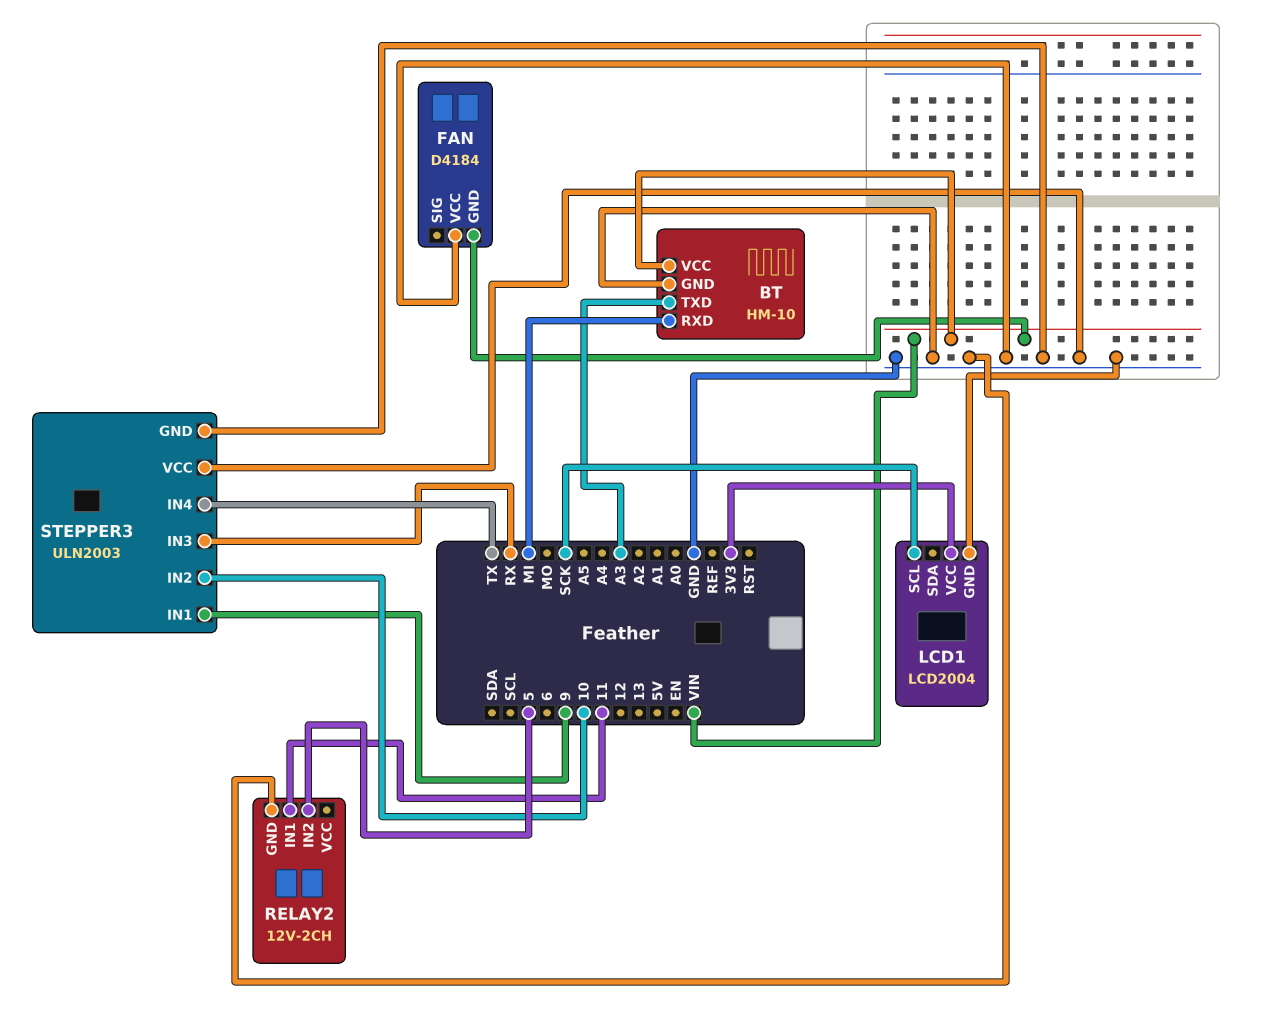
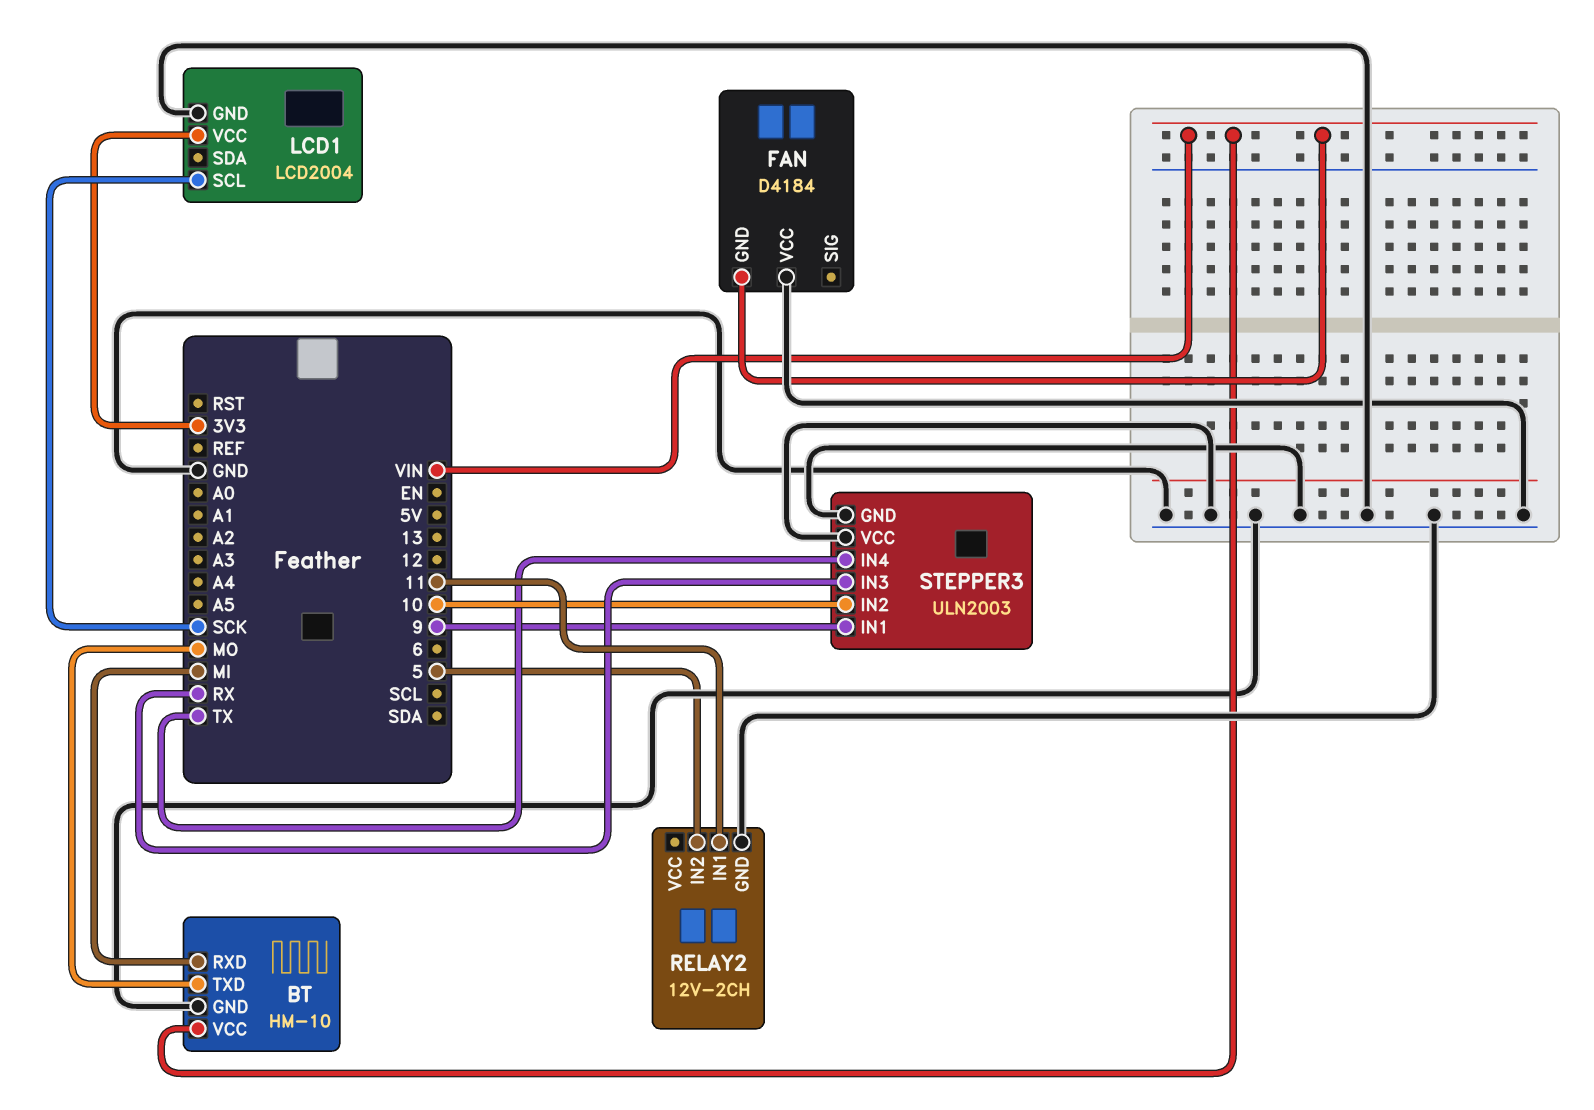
BT pin TXD: A3 -> MO

